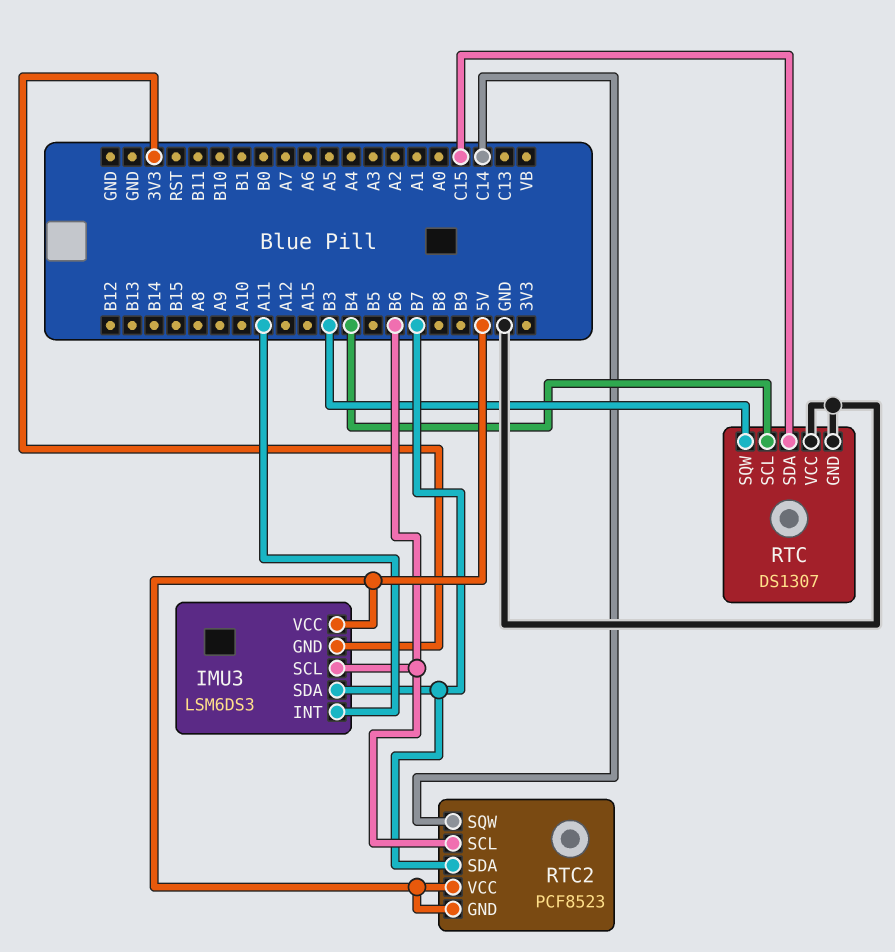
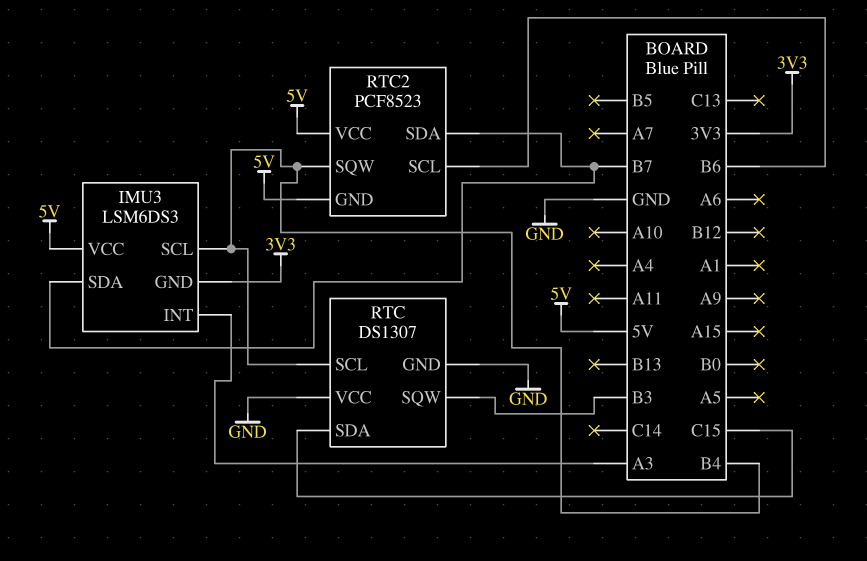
IMU3 pin INT: A11 -> A3
IMU3 pin SCL: B6 -> B4
RTC2 pin SQW: C14 -> B4

